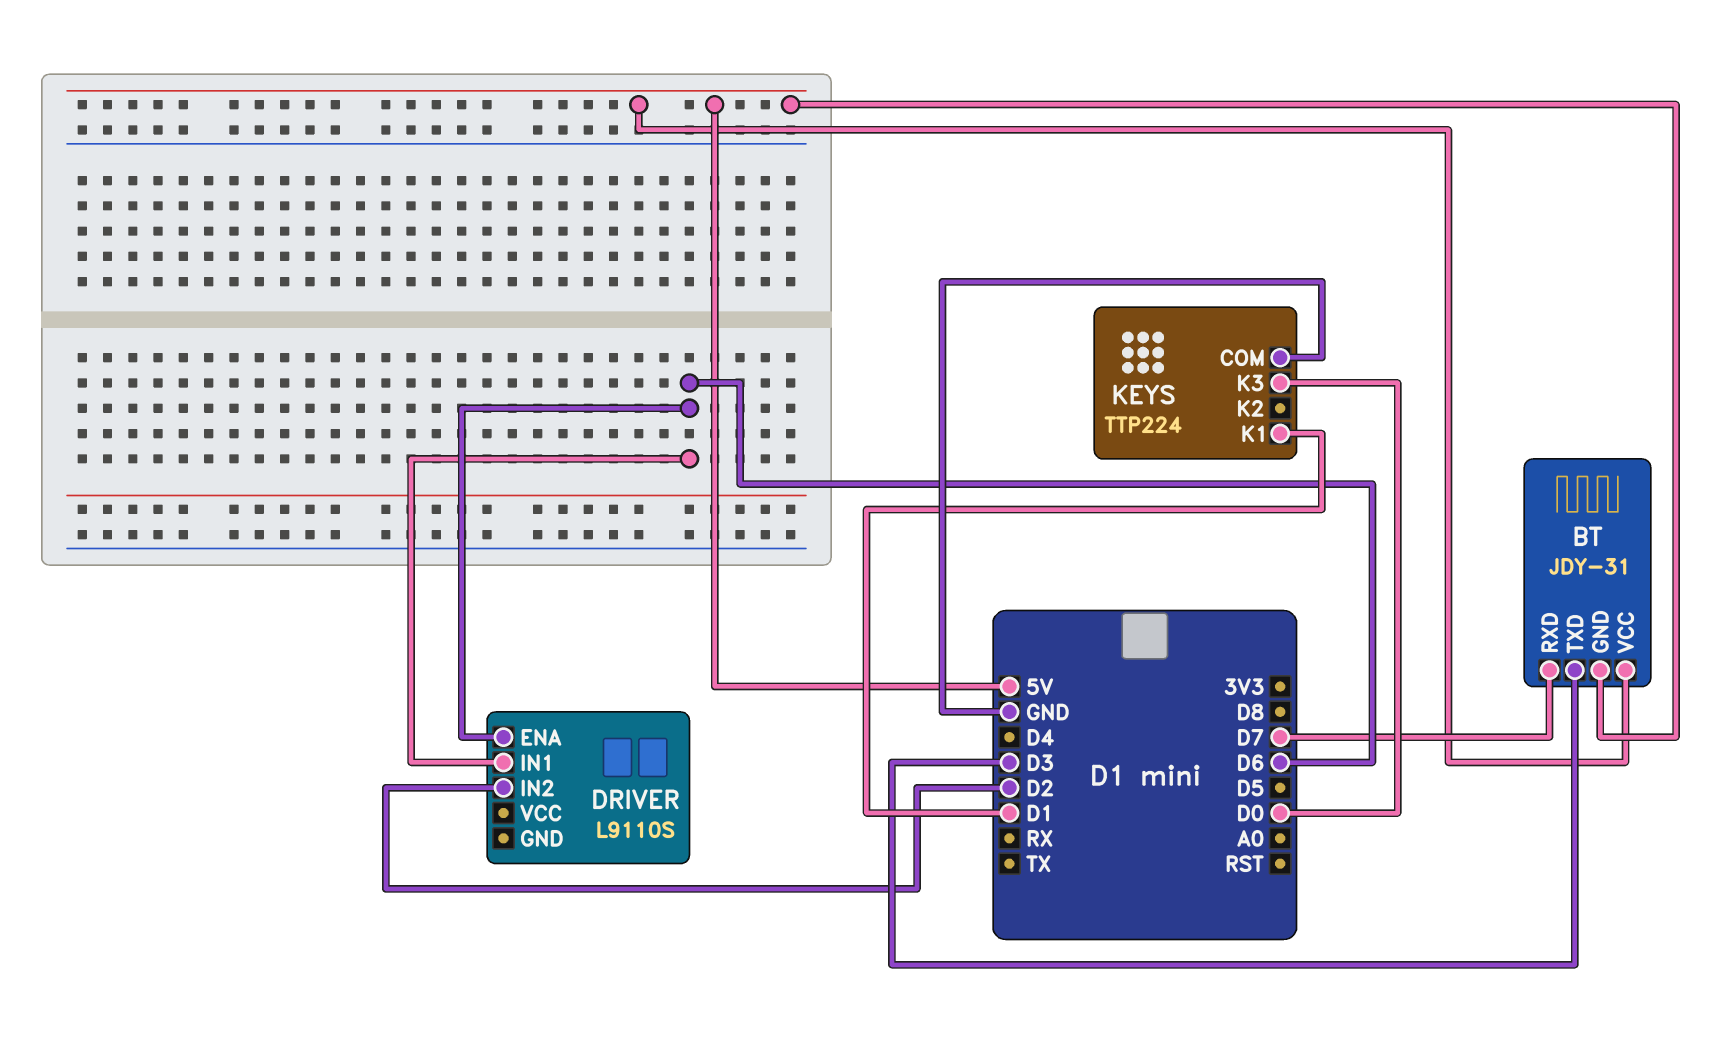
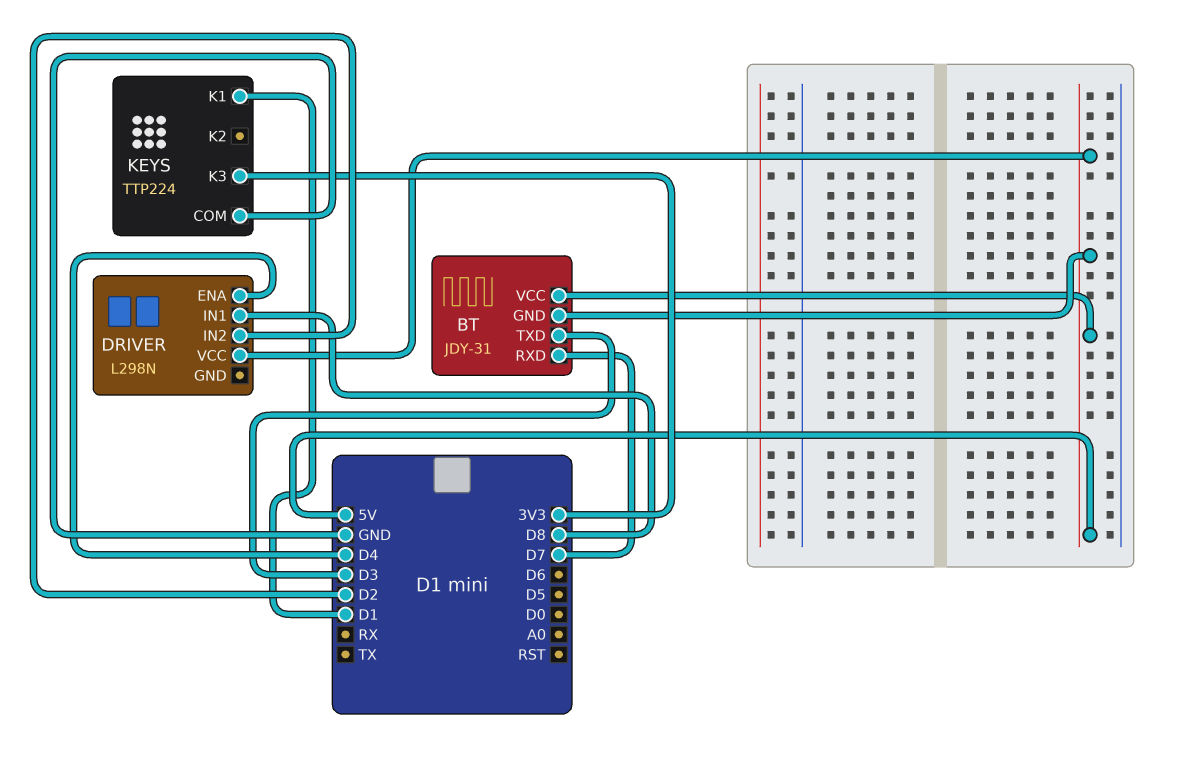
DRIVER: L9110S -> L298N
DRIVER pin ENA: D6 -> D4
DRIVER pin IN1: D6 -> D8
DRIVER pin VCC: none -> 5V
KEYS pin K3: D0 -> 3V3

